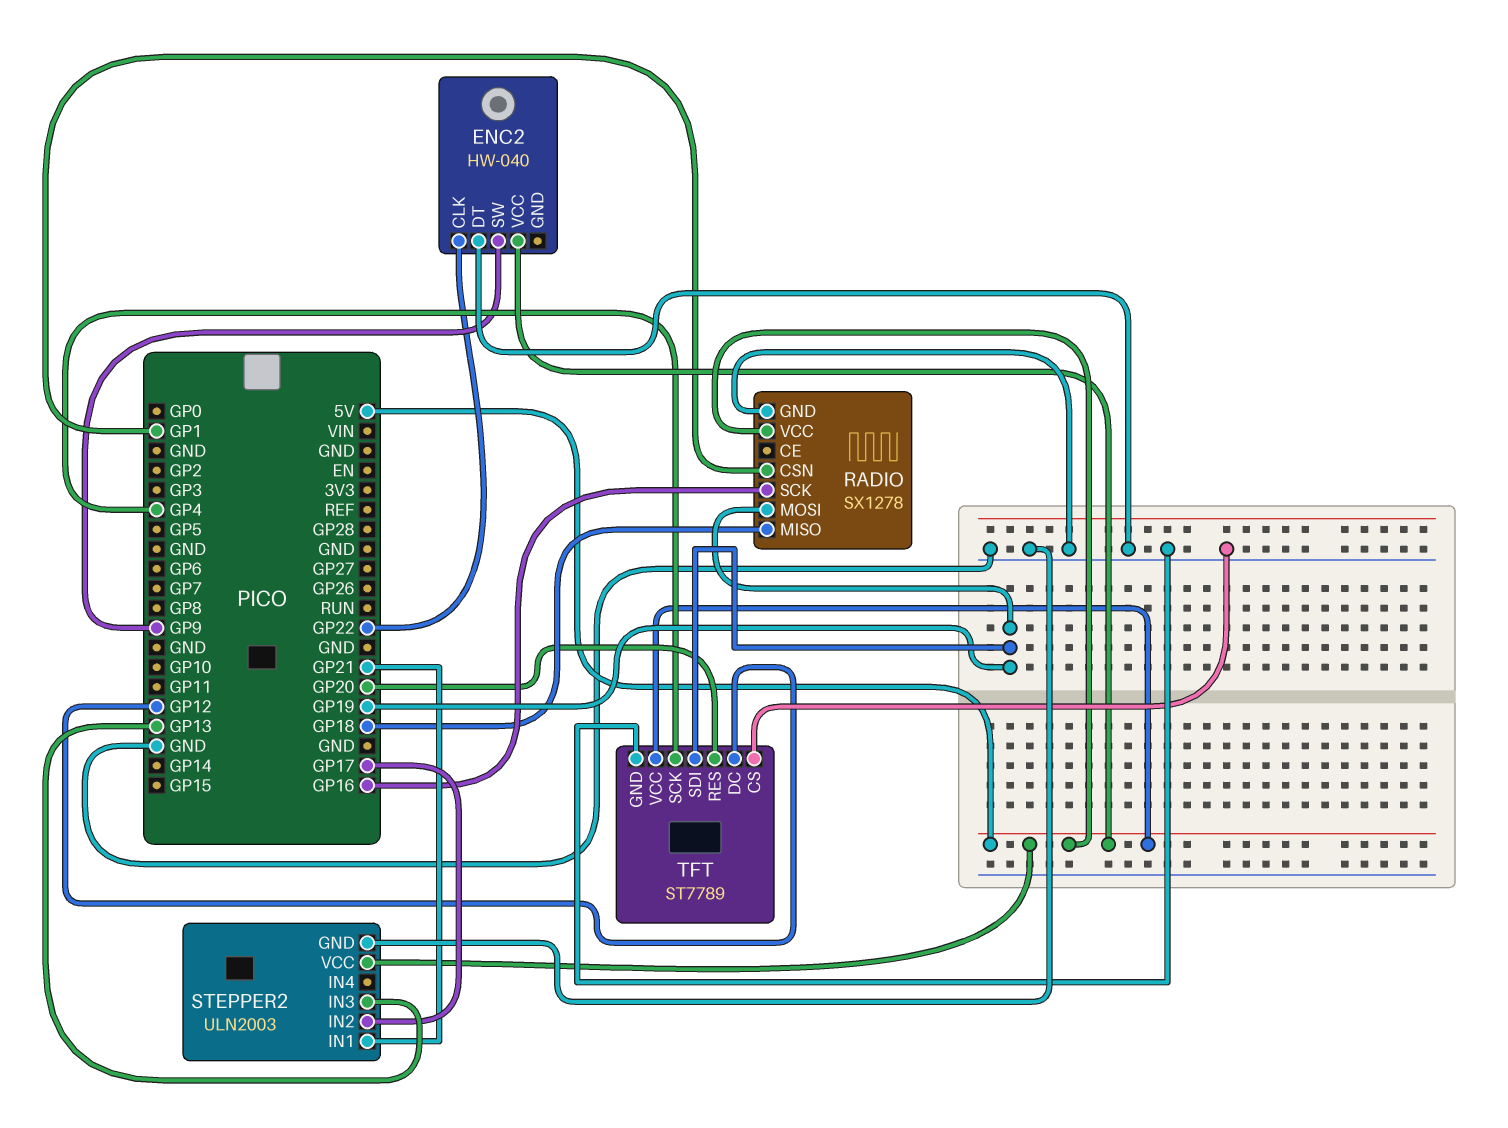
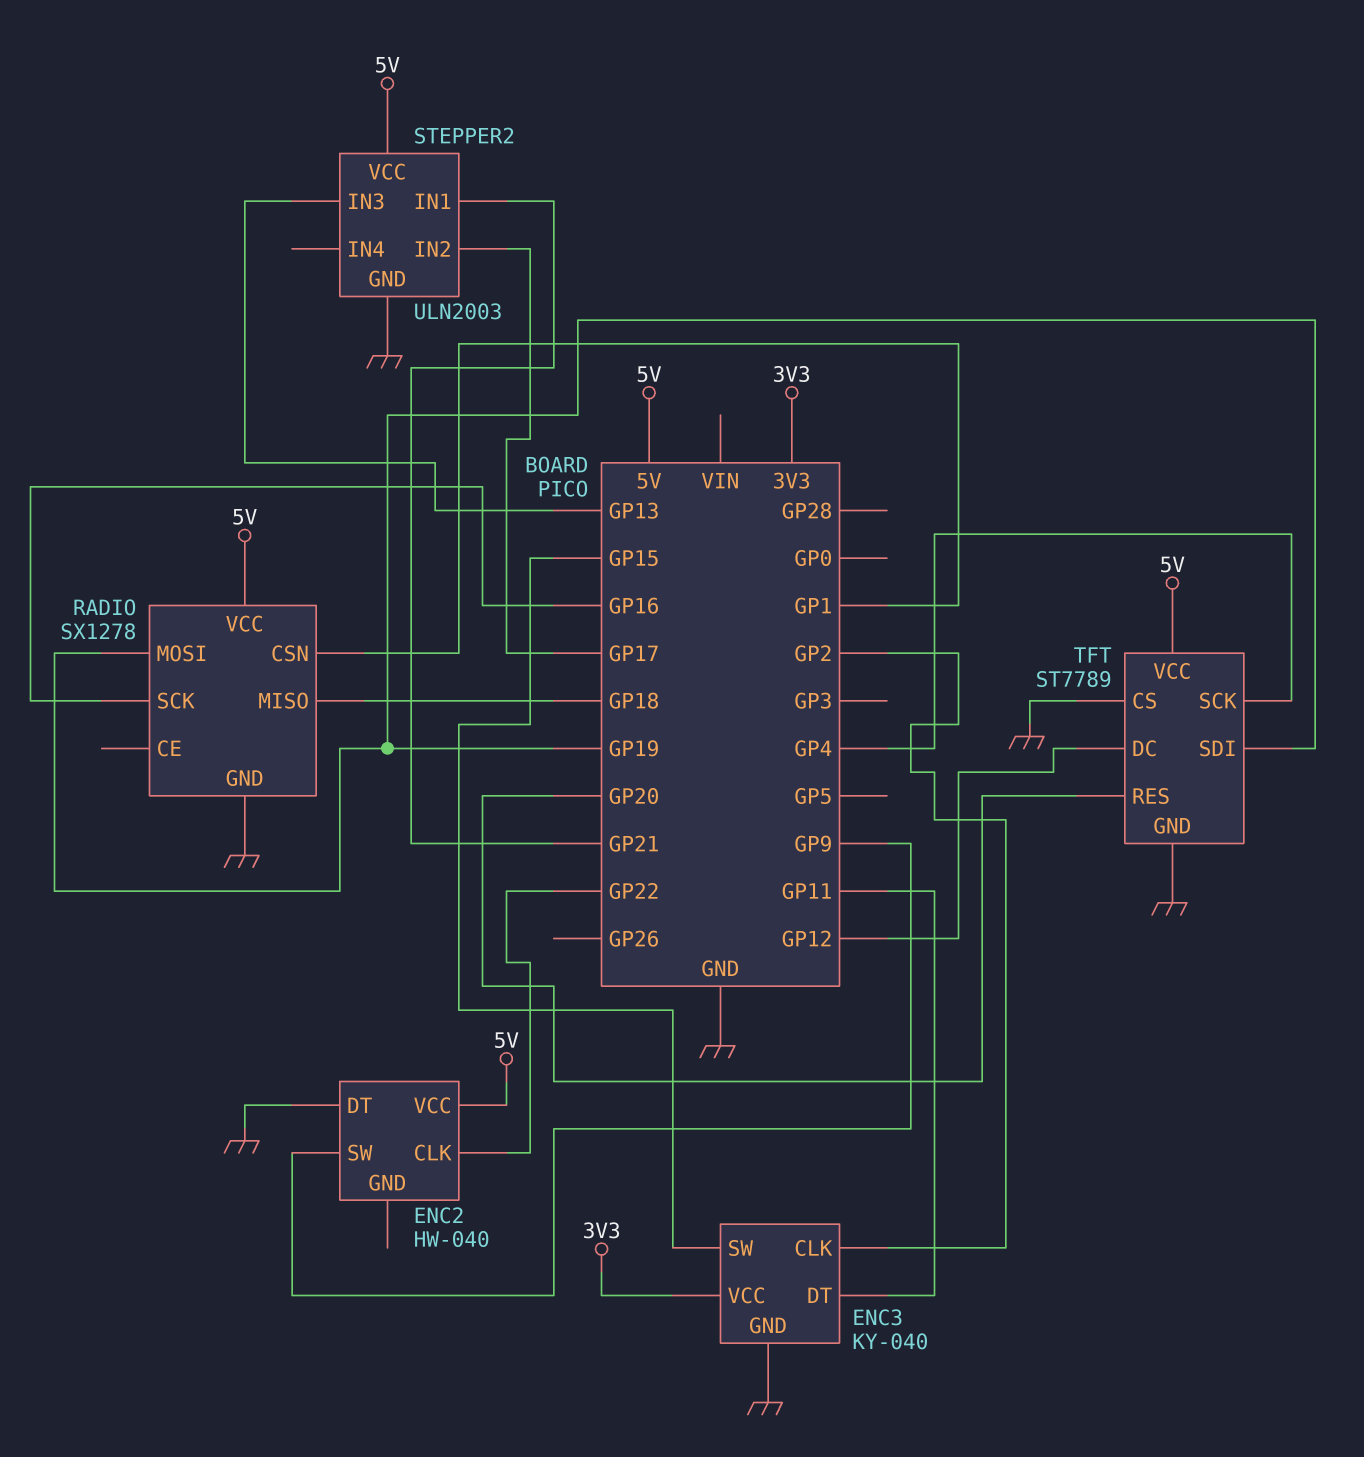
ENC3: none -> KY-040
ENC3 pin CLK: none -> GP2
ENC3 pin DT: none -> GP11
ENC3 pin GND: none -> GND
ENC3 pin SW: none -> GP15
ENC3 pin VCC: none -> 3V3

